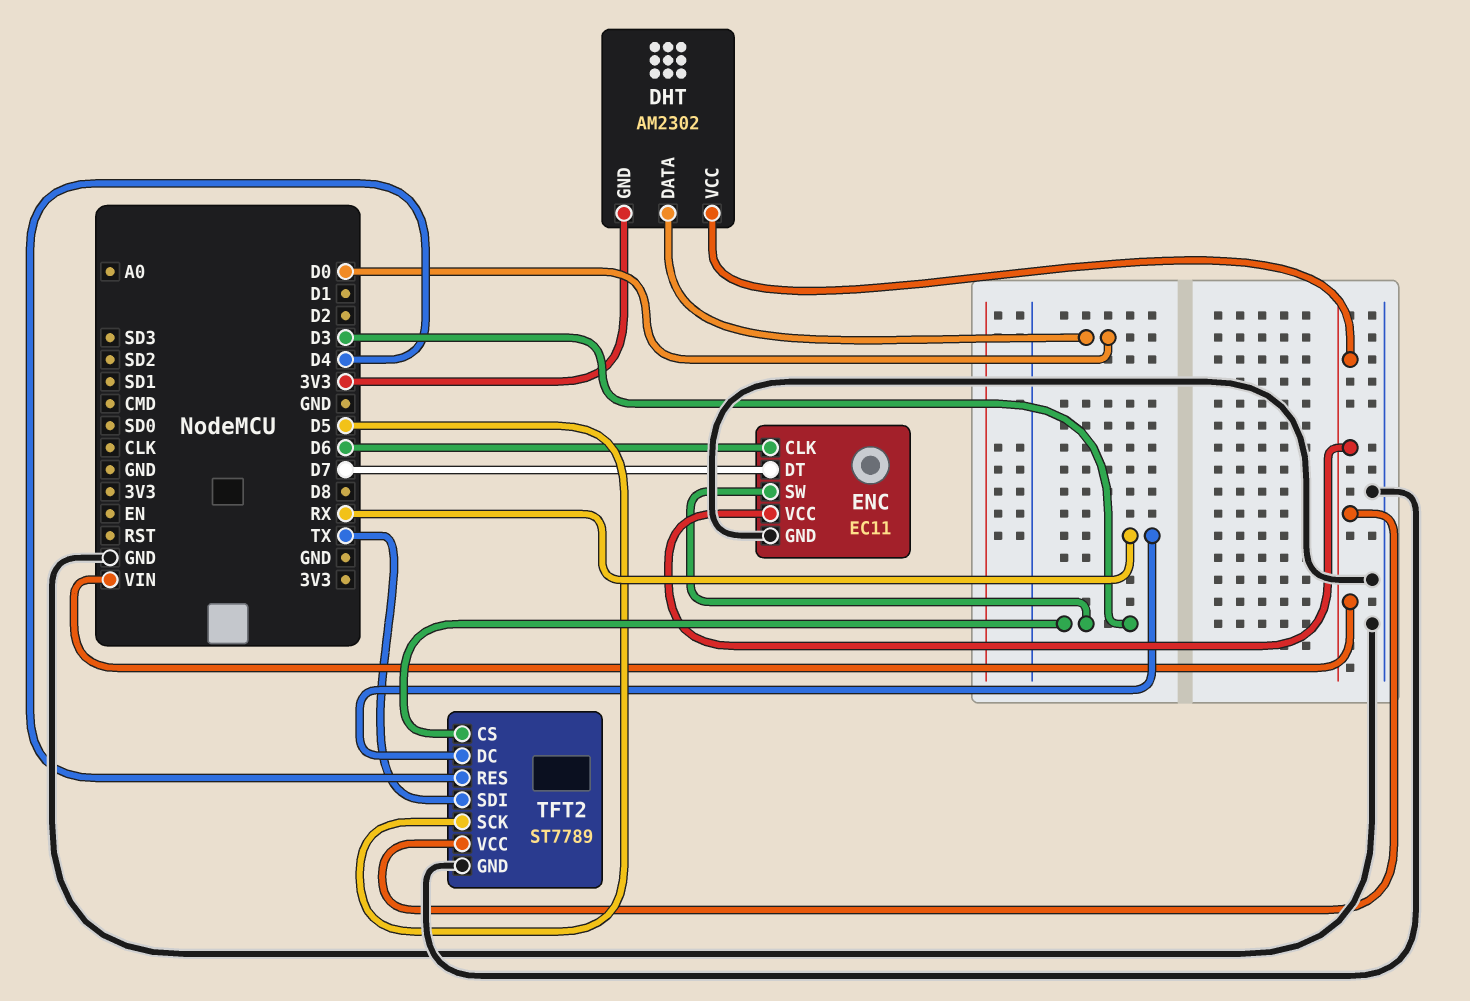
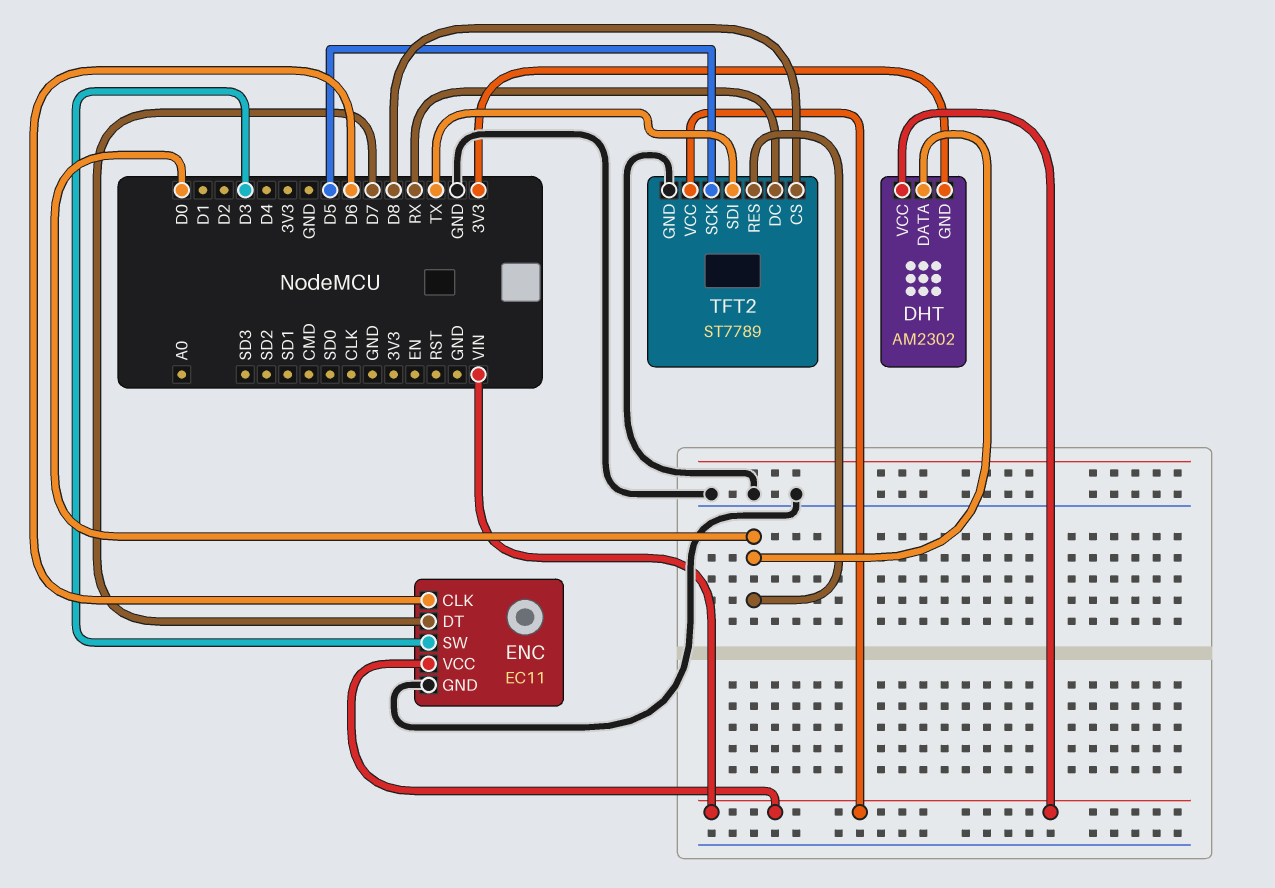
TFT2 pin CS: D3 -> D8
TFT2 pin RES: D4 -> D0

